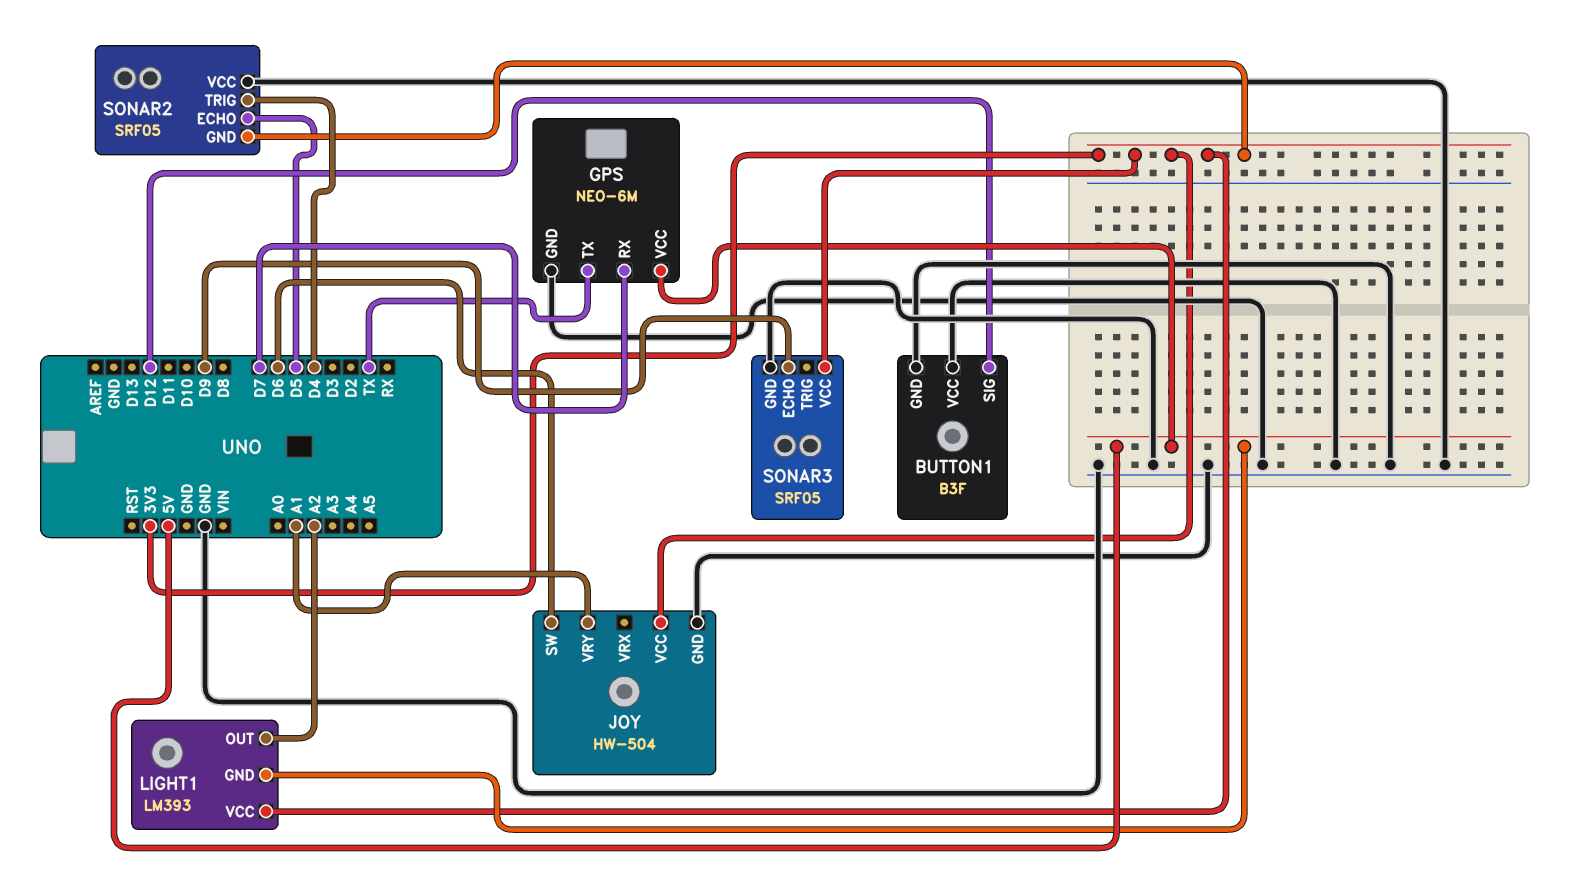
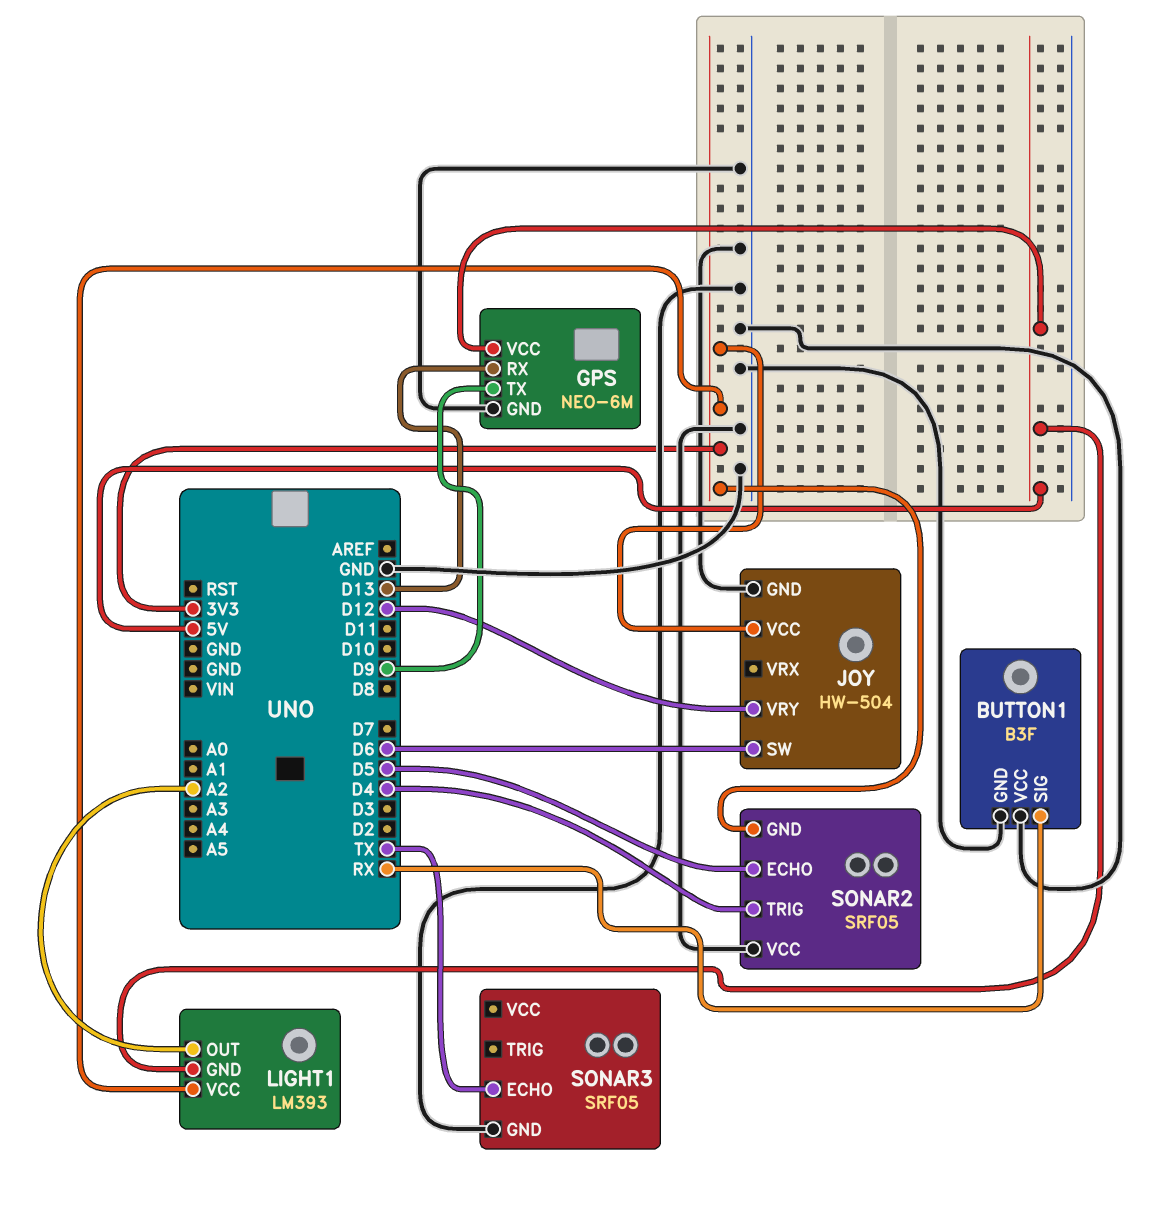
BUTTON1 pin SIG: D12 -> RX
GPS pin RX: D7 -> D13
GPS pin TX: TX -> D9
JOY pin VRY: A1 -> D12
SONAR3 pin ECHO: D9 -> TX
SONAR3 pin VCC: 3V3 -> none

